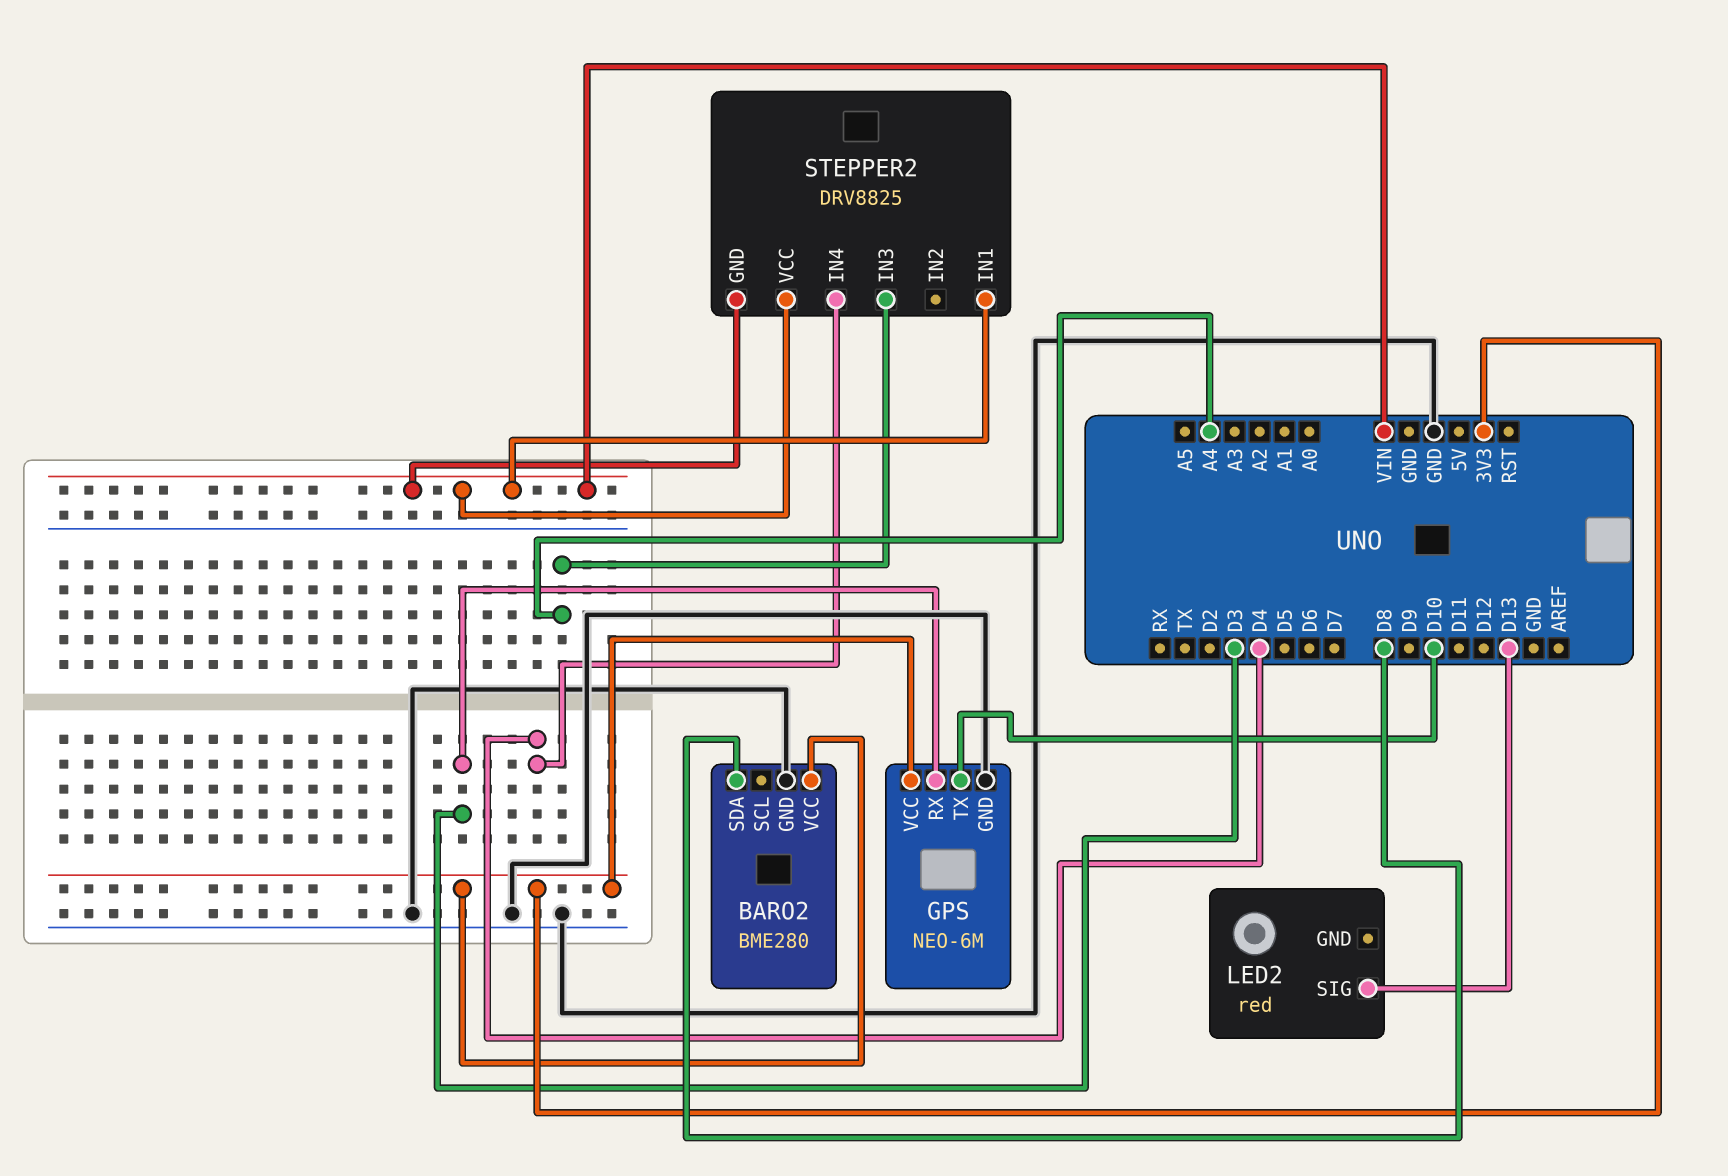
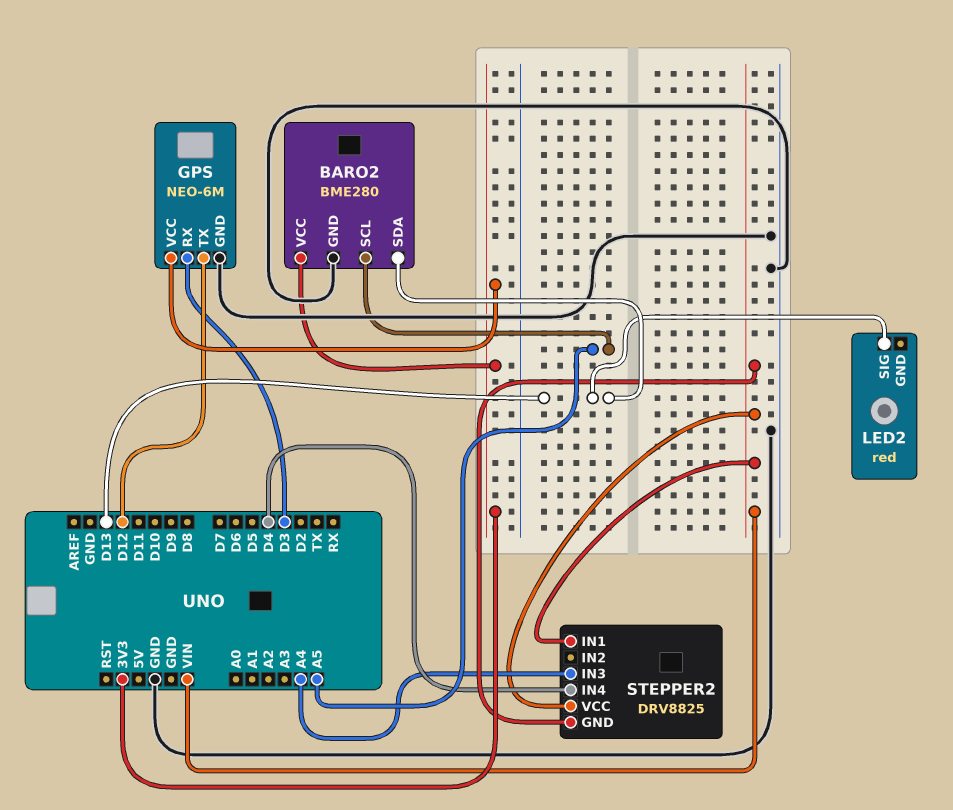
BARO2 pin SCL: none -> A5
BARO2 pin SDA: D8 -> D13
GPS pin TX: D10 -> D12

